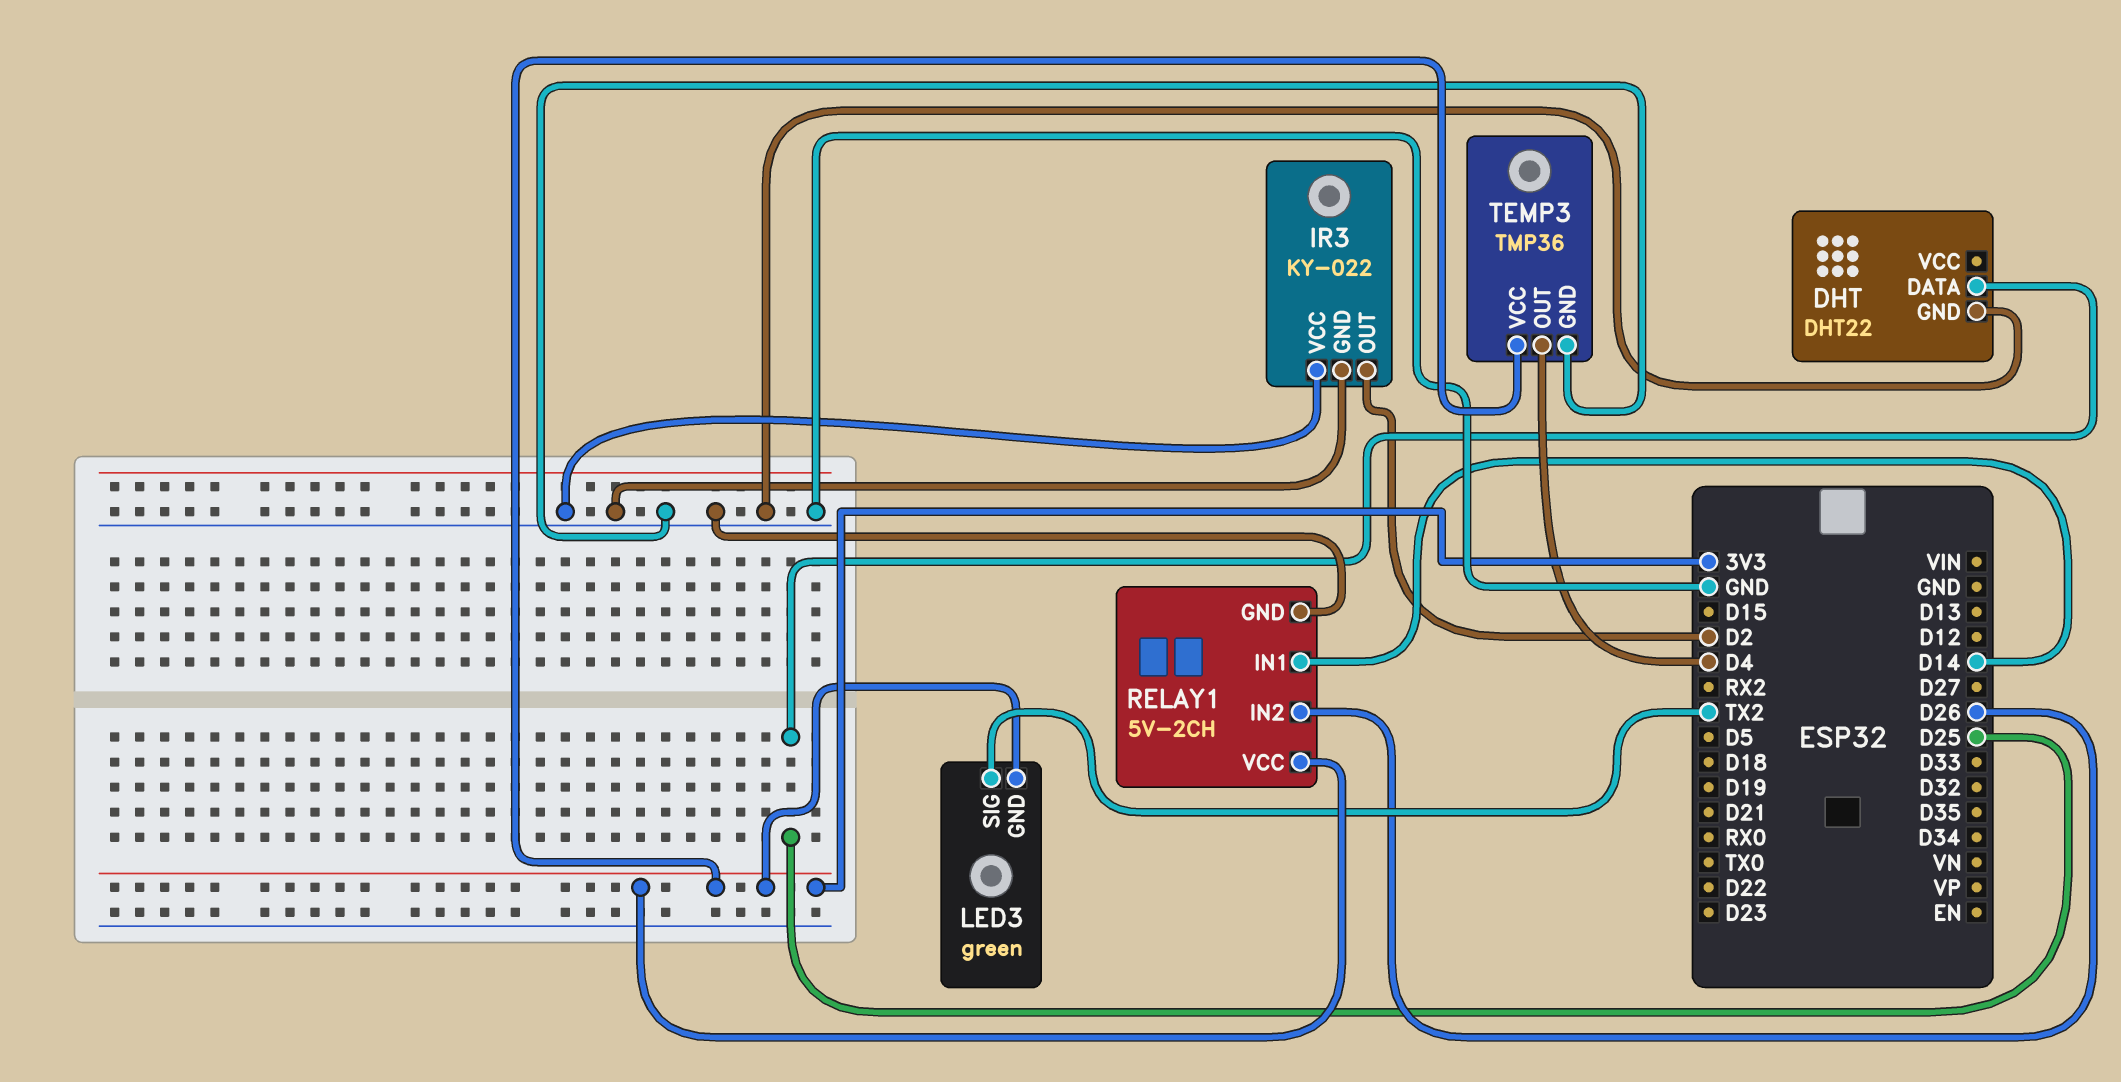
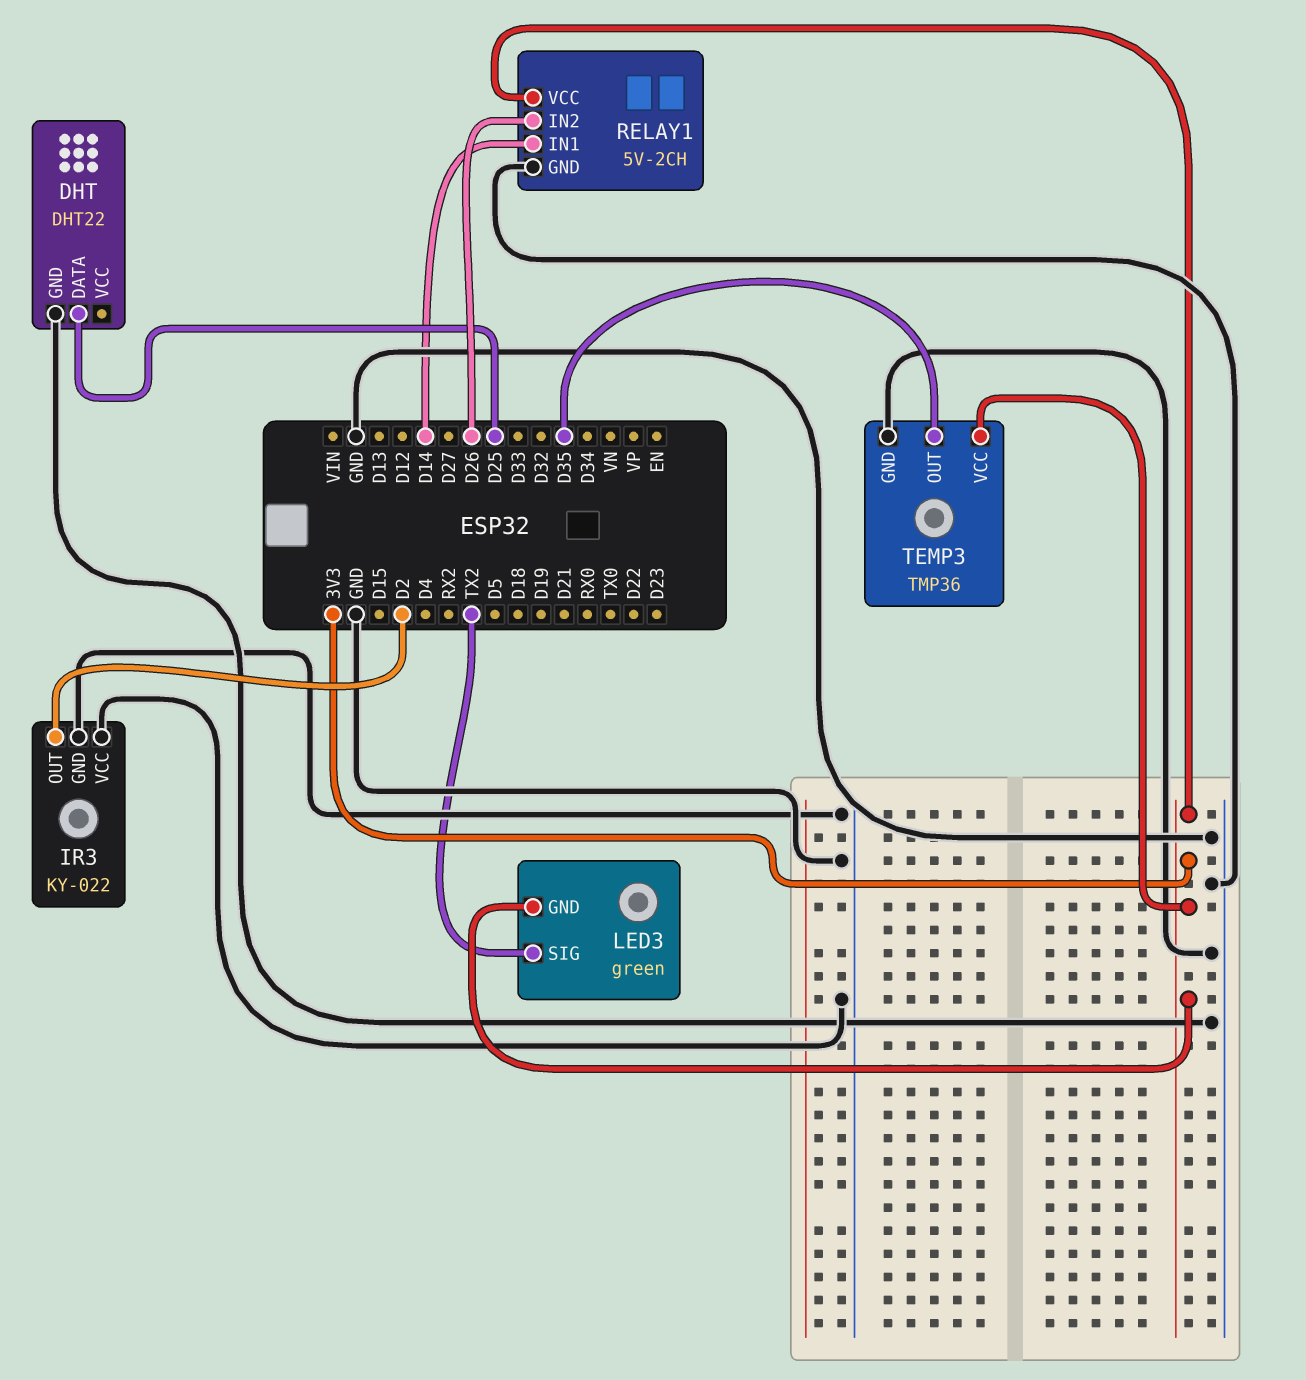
TEMP3 pin OUT: D4 -> D35

